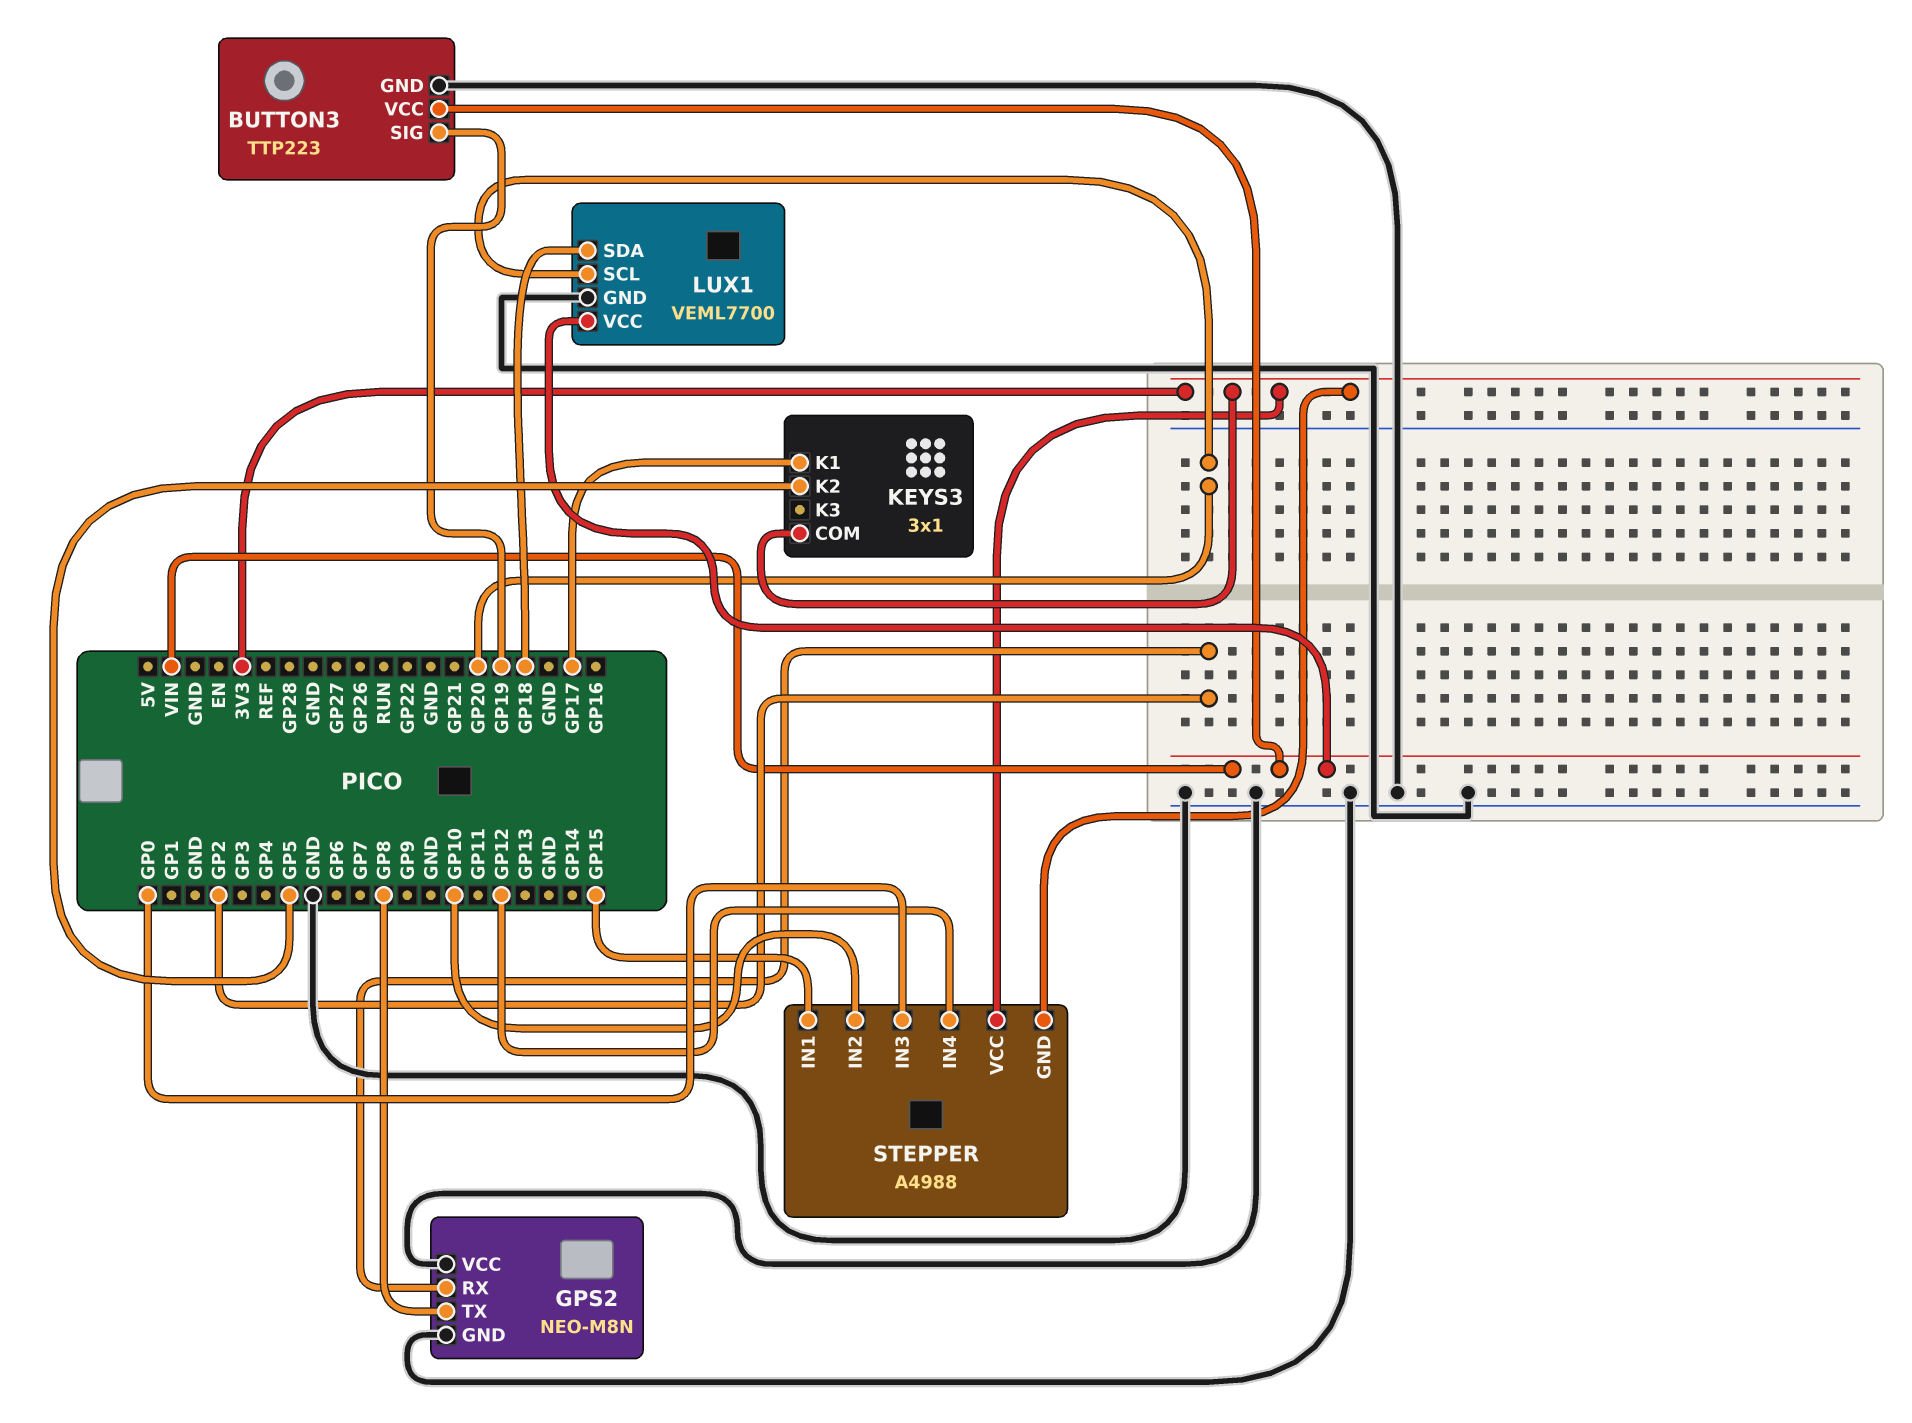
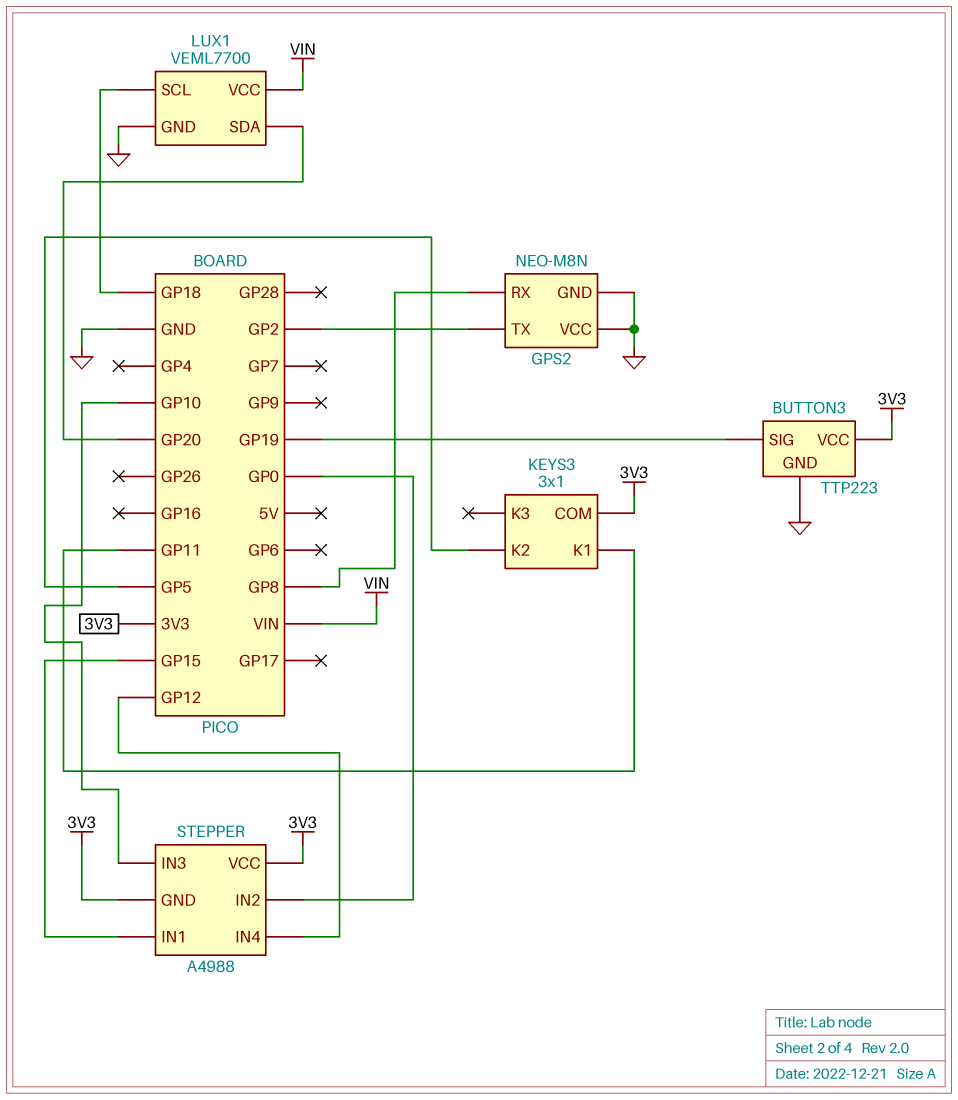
BUTTON3 pin VCC: VIN -> 3V3
GPS2 pin RX: GP2 -> GP8
GPS2 pin TX: GP8 -> GP2
KEYS3 pin K1: GP17 -> GP11
LUX1 pin SCL: GP20 -> GP18
LUX1 pin SDA: GP18 -> GP20
STEPPER pin IN2: GP10 -> GP0
STEPPER pin IN3: GP0 -> GP10

